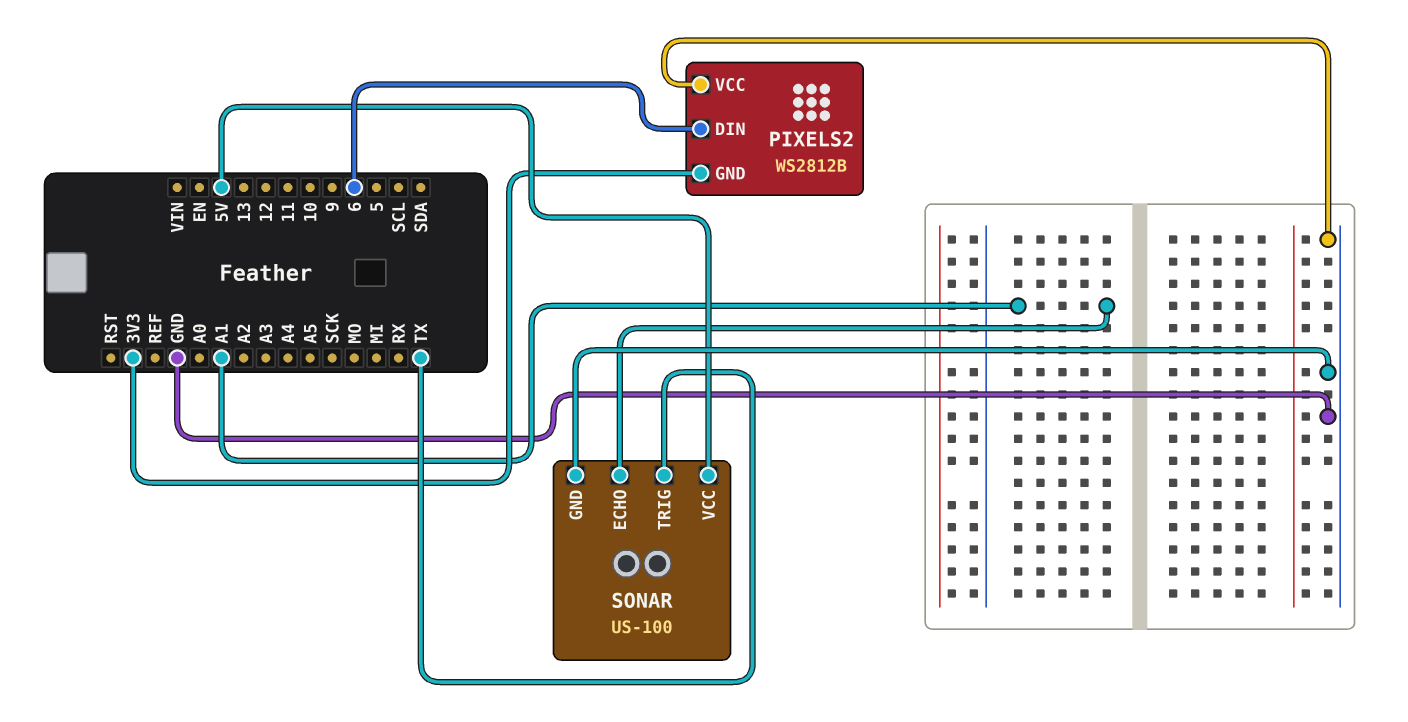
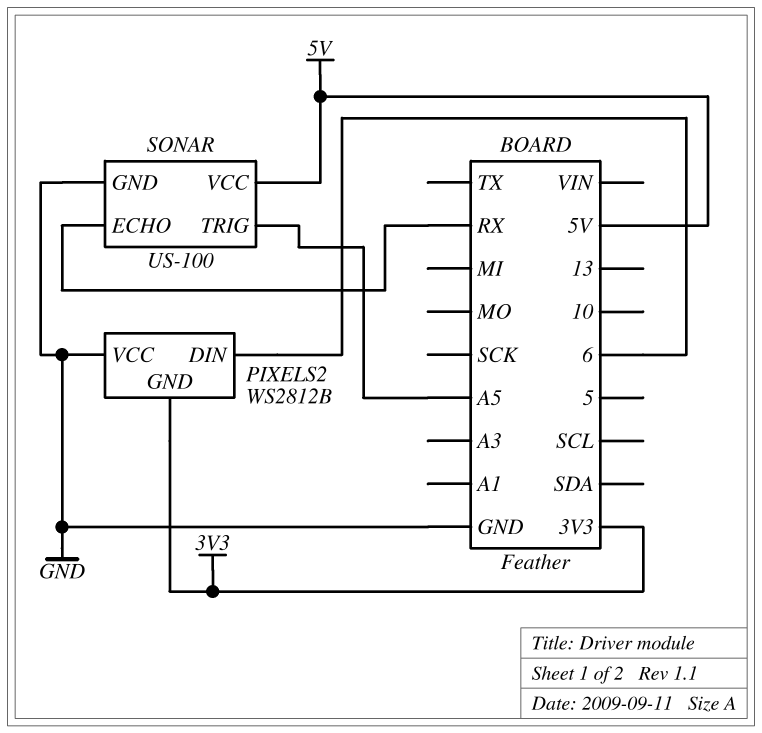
SONAR pin ECHO: A1 -> RX
SONAR pin TRIG: TX -> A5

